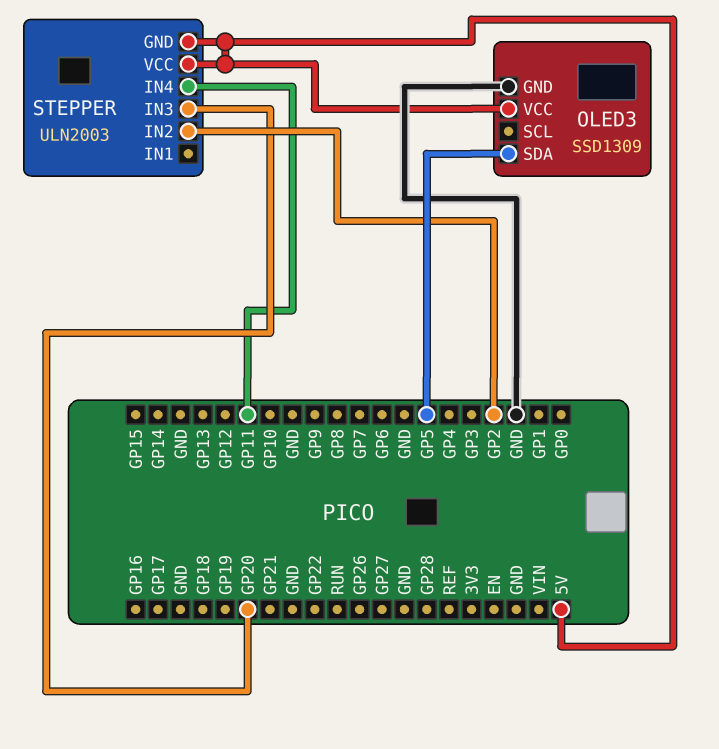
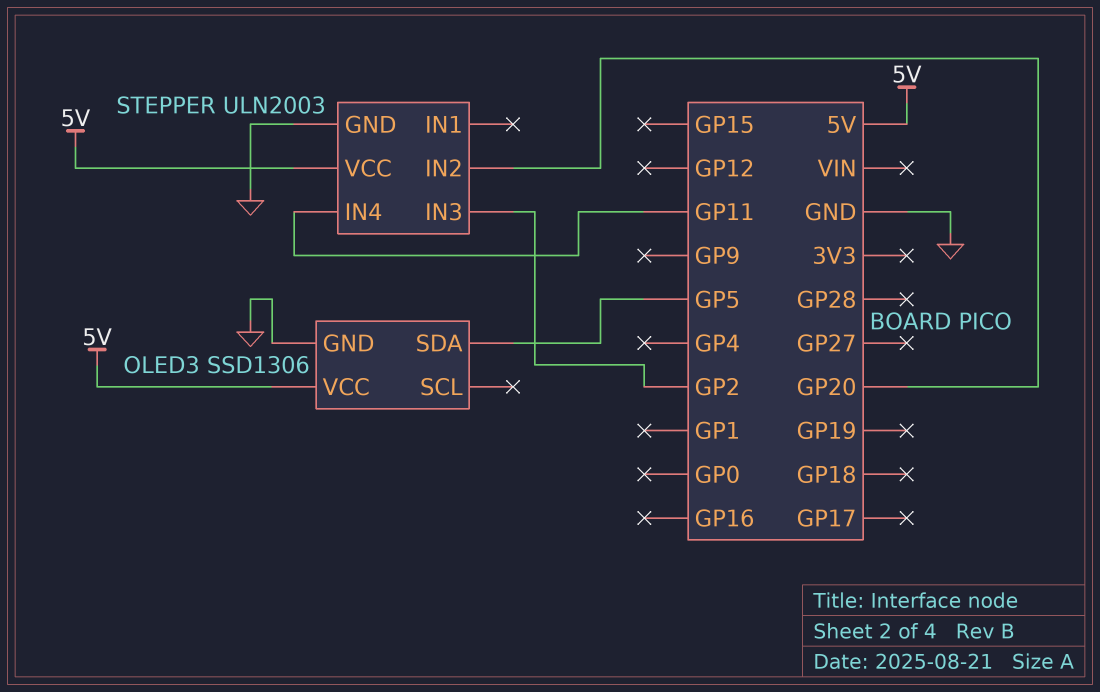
OLED3: SSD1309 -> SSD1306
STEPPER pin GND: 5V -> GND
STEPPER pin IN2: GP2 -> GP20
STEPPER pin IN3: GP20 -> GP2

